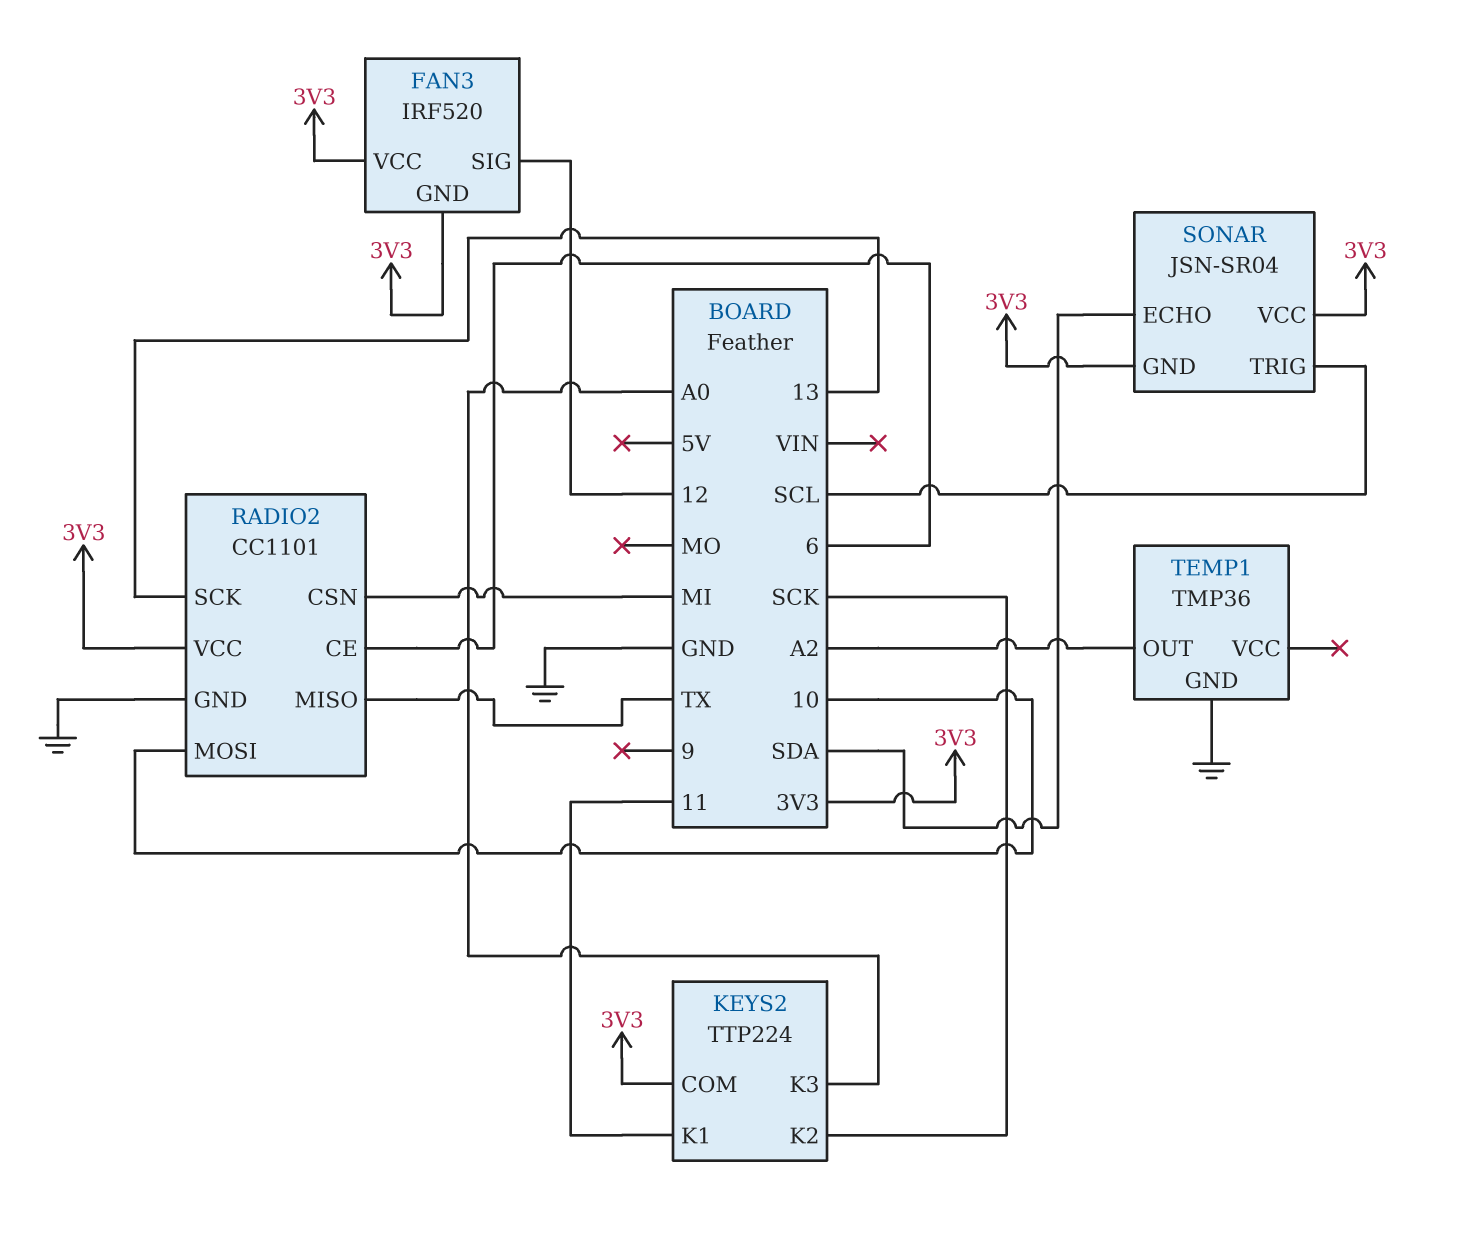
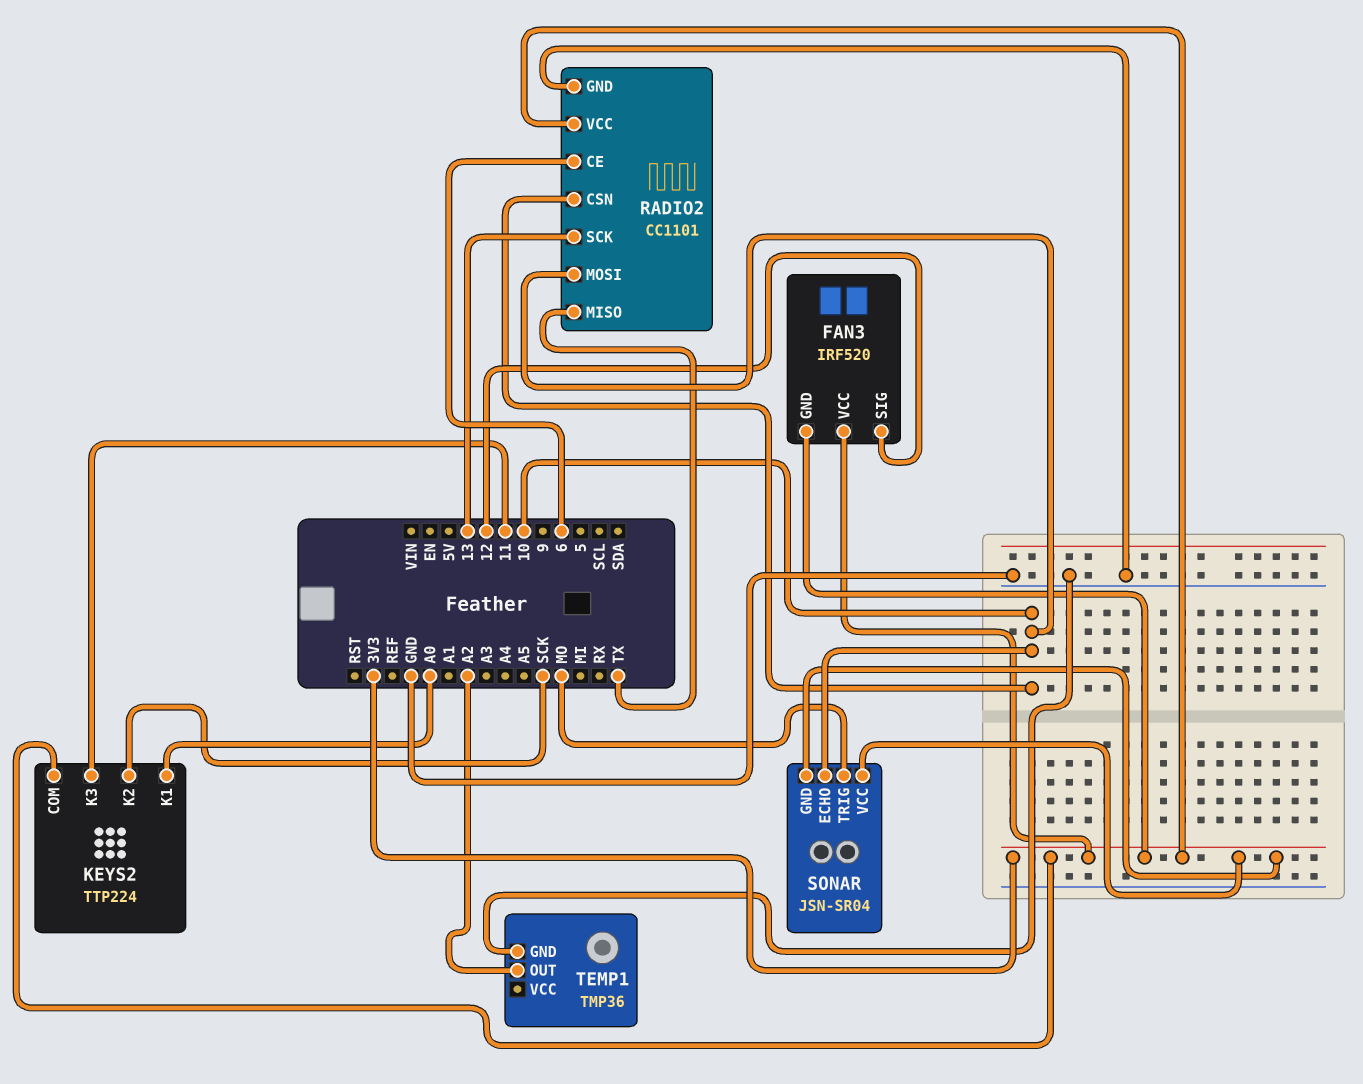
KEYS2 pin K1: 11 -> A0
KEYS2 pin K3: A0 -> 11
RADIO2 pin CSN: MI -> 10
SONAR pin ECHO: SDA -> 10
SONAR pin TRIG: SCL -> MO

